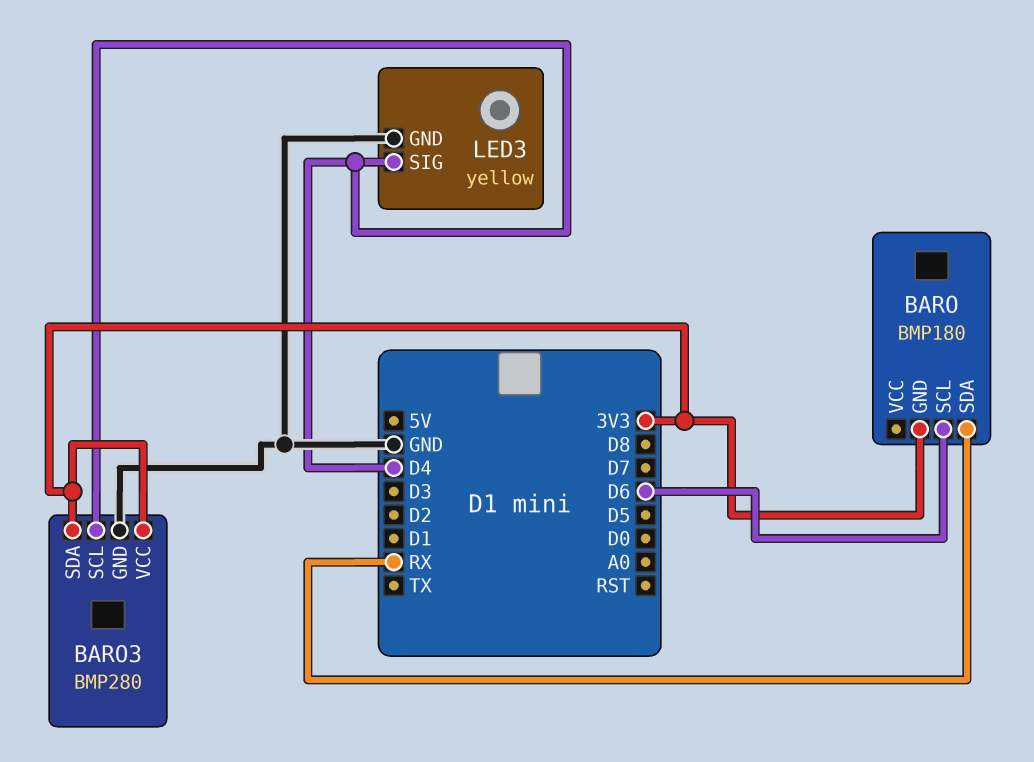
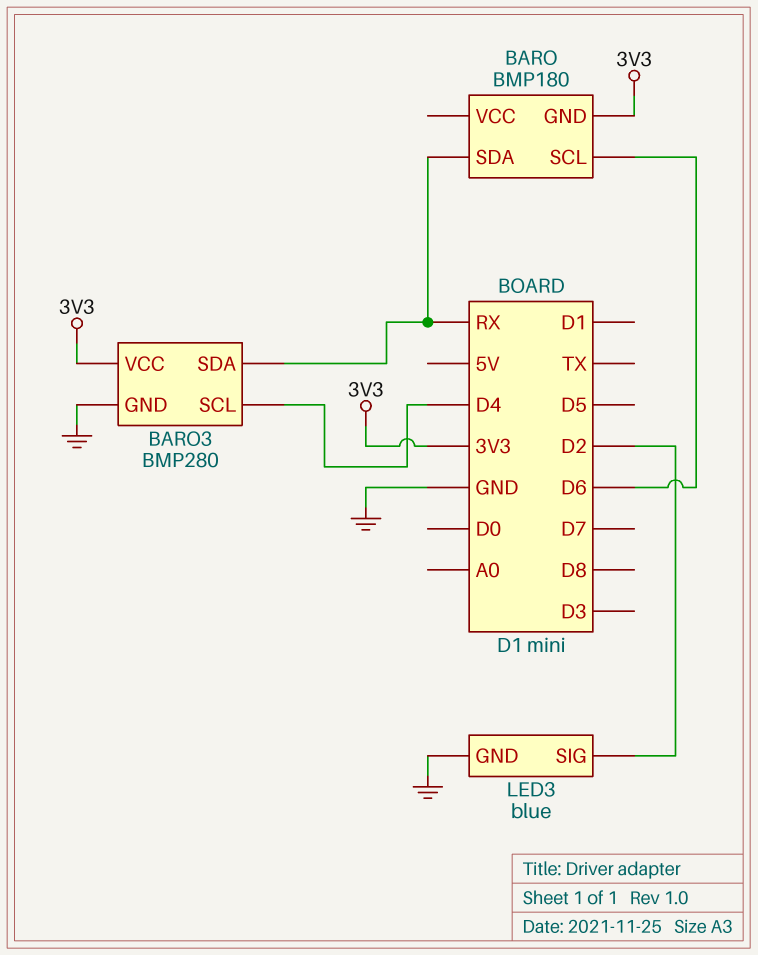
BARO3 pin SDA: 3V3 -> RX
LED3: yellow -> blue
LED3 pin SIG: D4 -> D2

